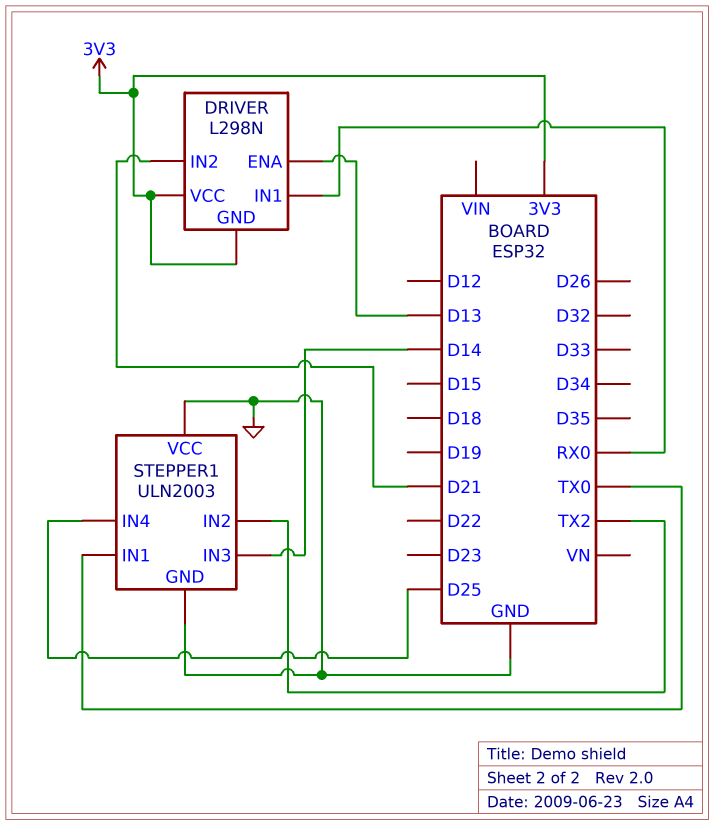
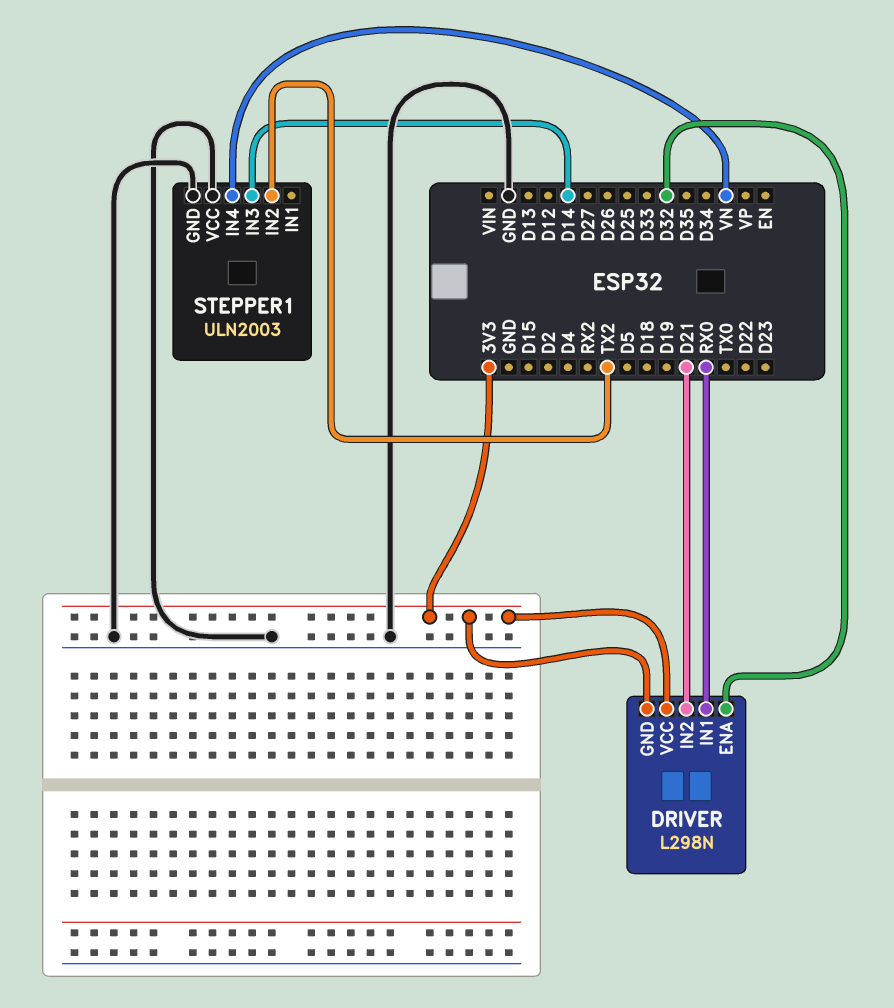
DRIVER pin ENA: D13 -> D32
STEPPER1 pin IN1: TX0 -> none
STEPPER1 pin IN4: D25 -> VN

